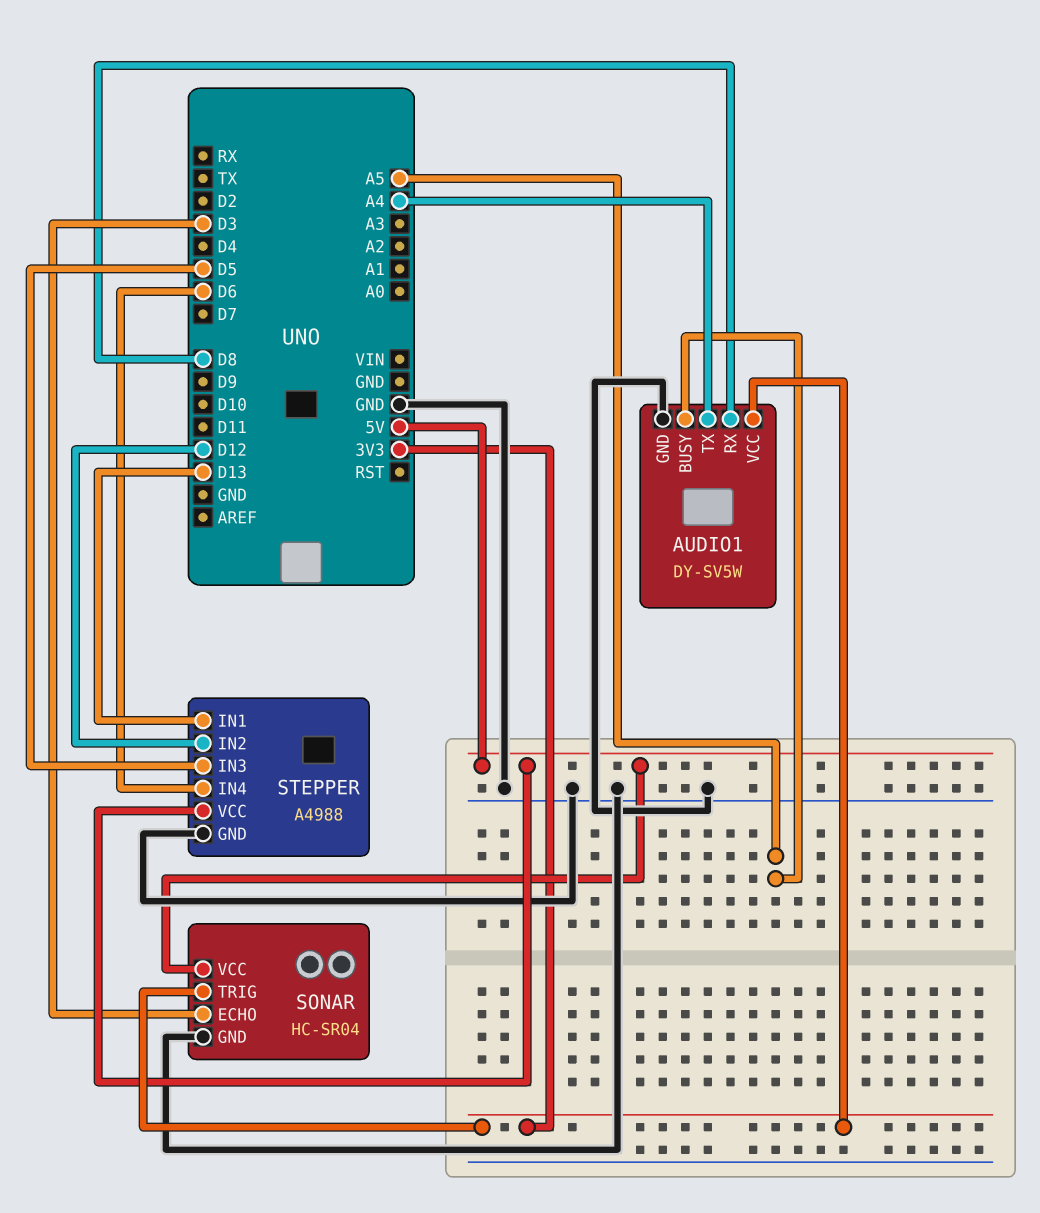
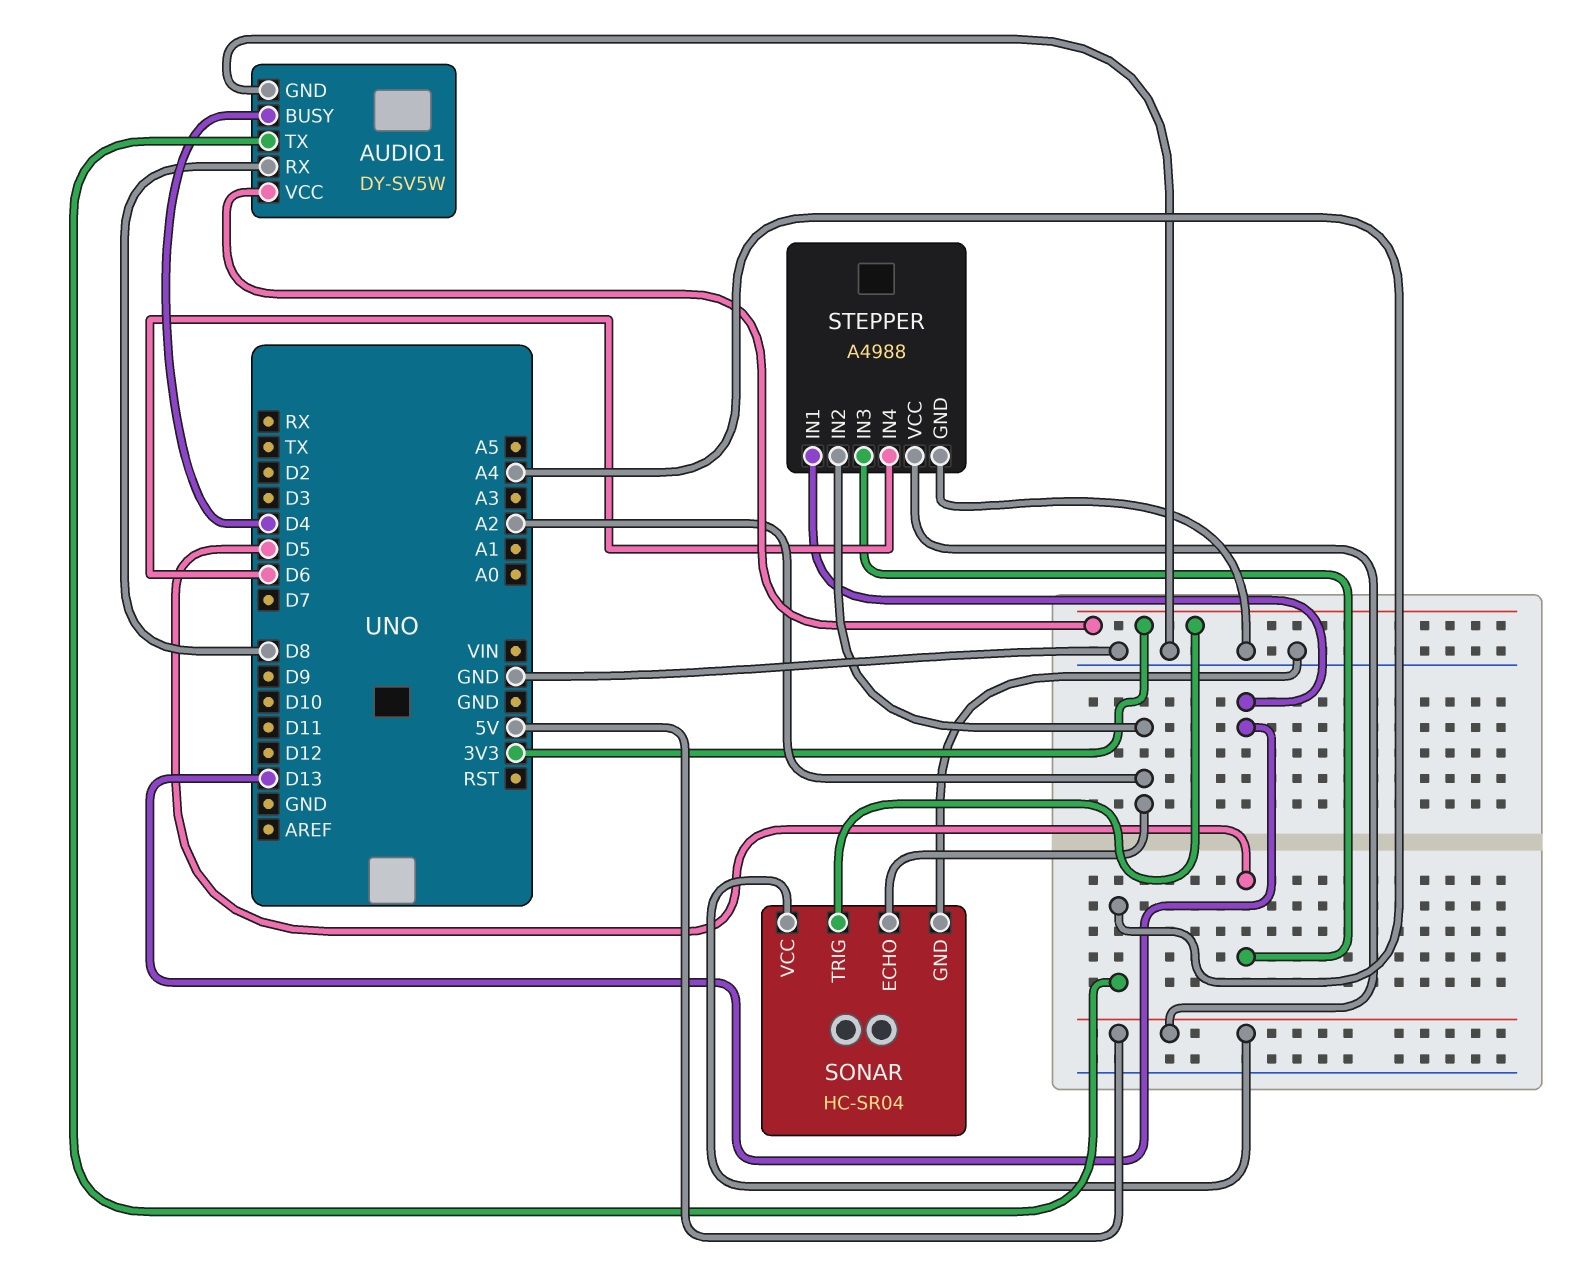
AUDIO1 pin BUSY: A5 -> D4
SONAR pin ECHO: D3 -> A2
STEPPER pin IN2: D12 -> A2

